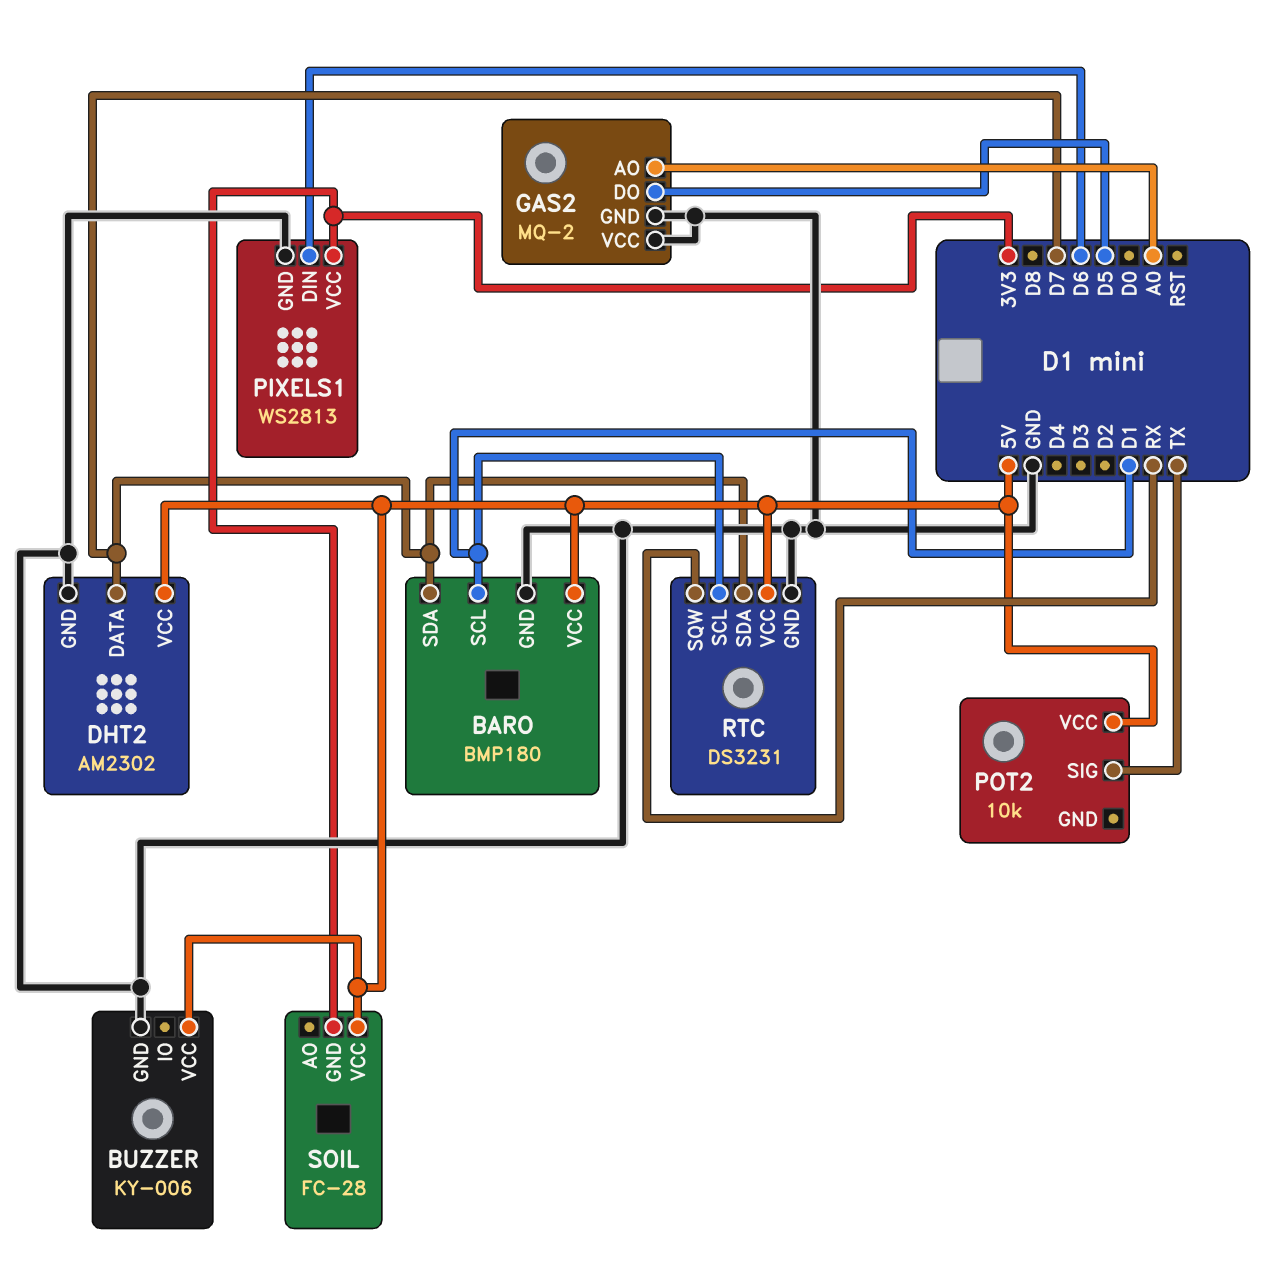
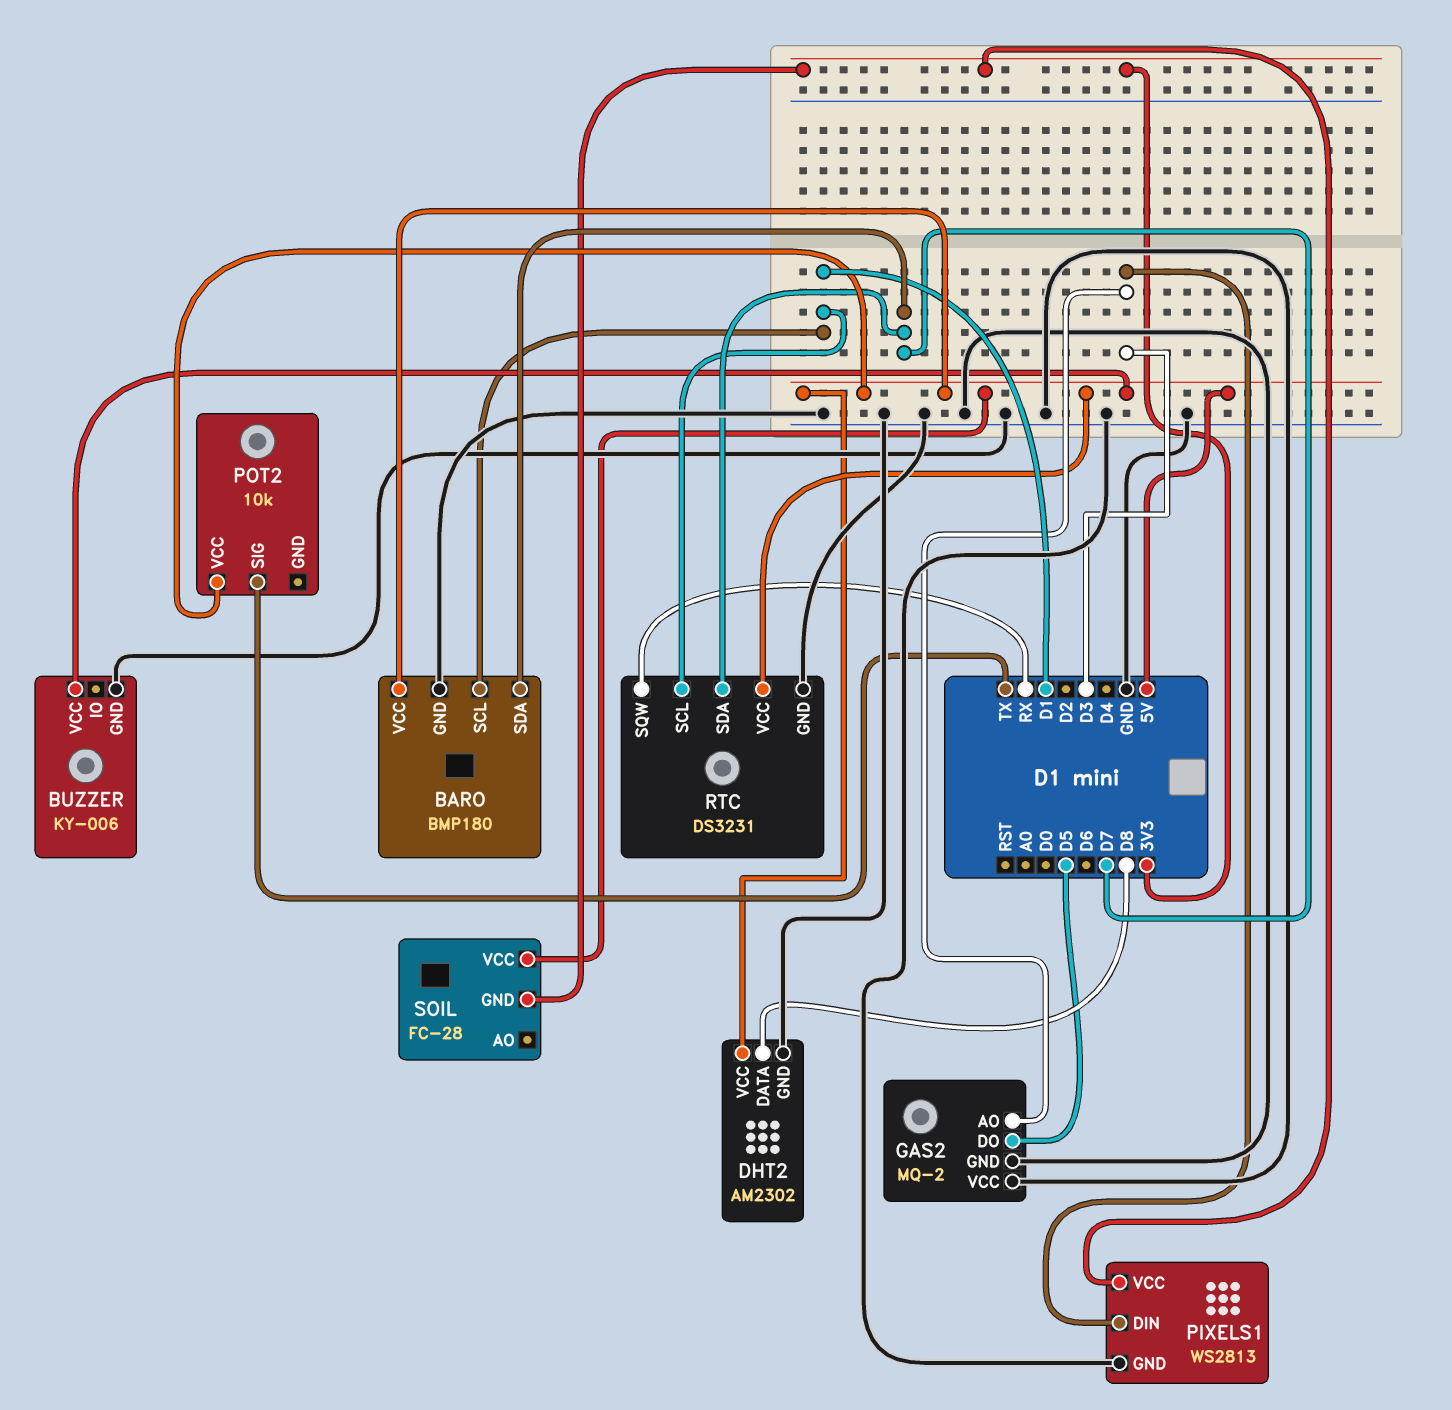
DHT2 pin DATA: D7 -> D8
GAS2 pin AO: A0 -> D3
PIXELS1 pin DIN: D6 -> D3

